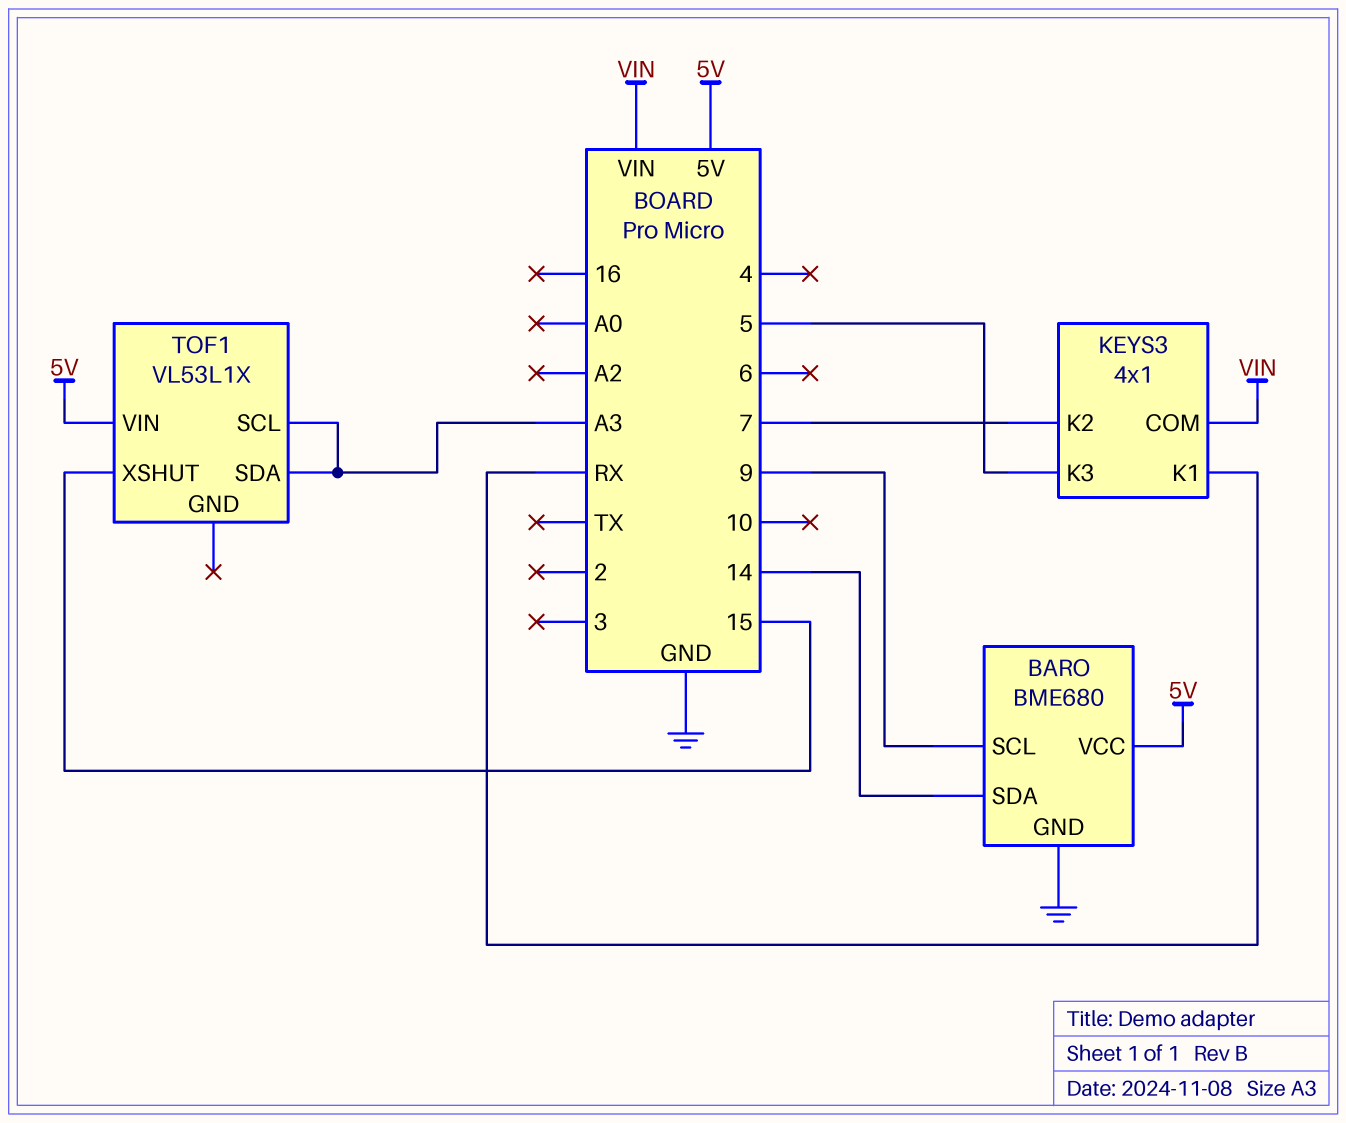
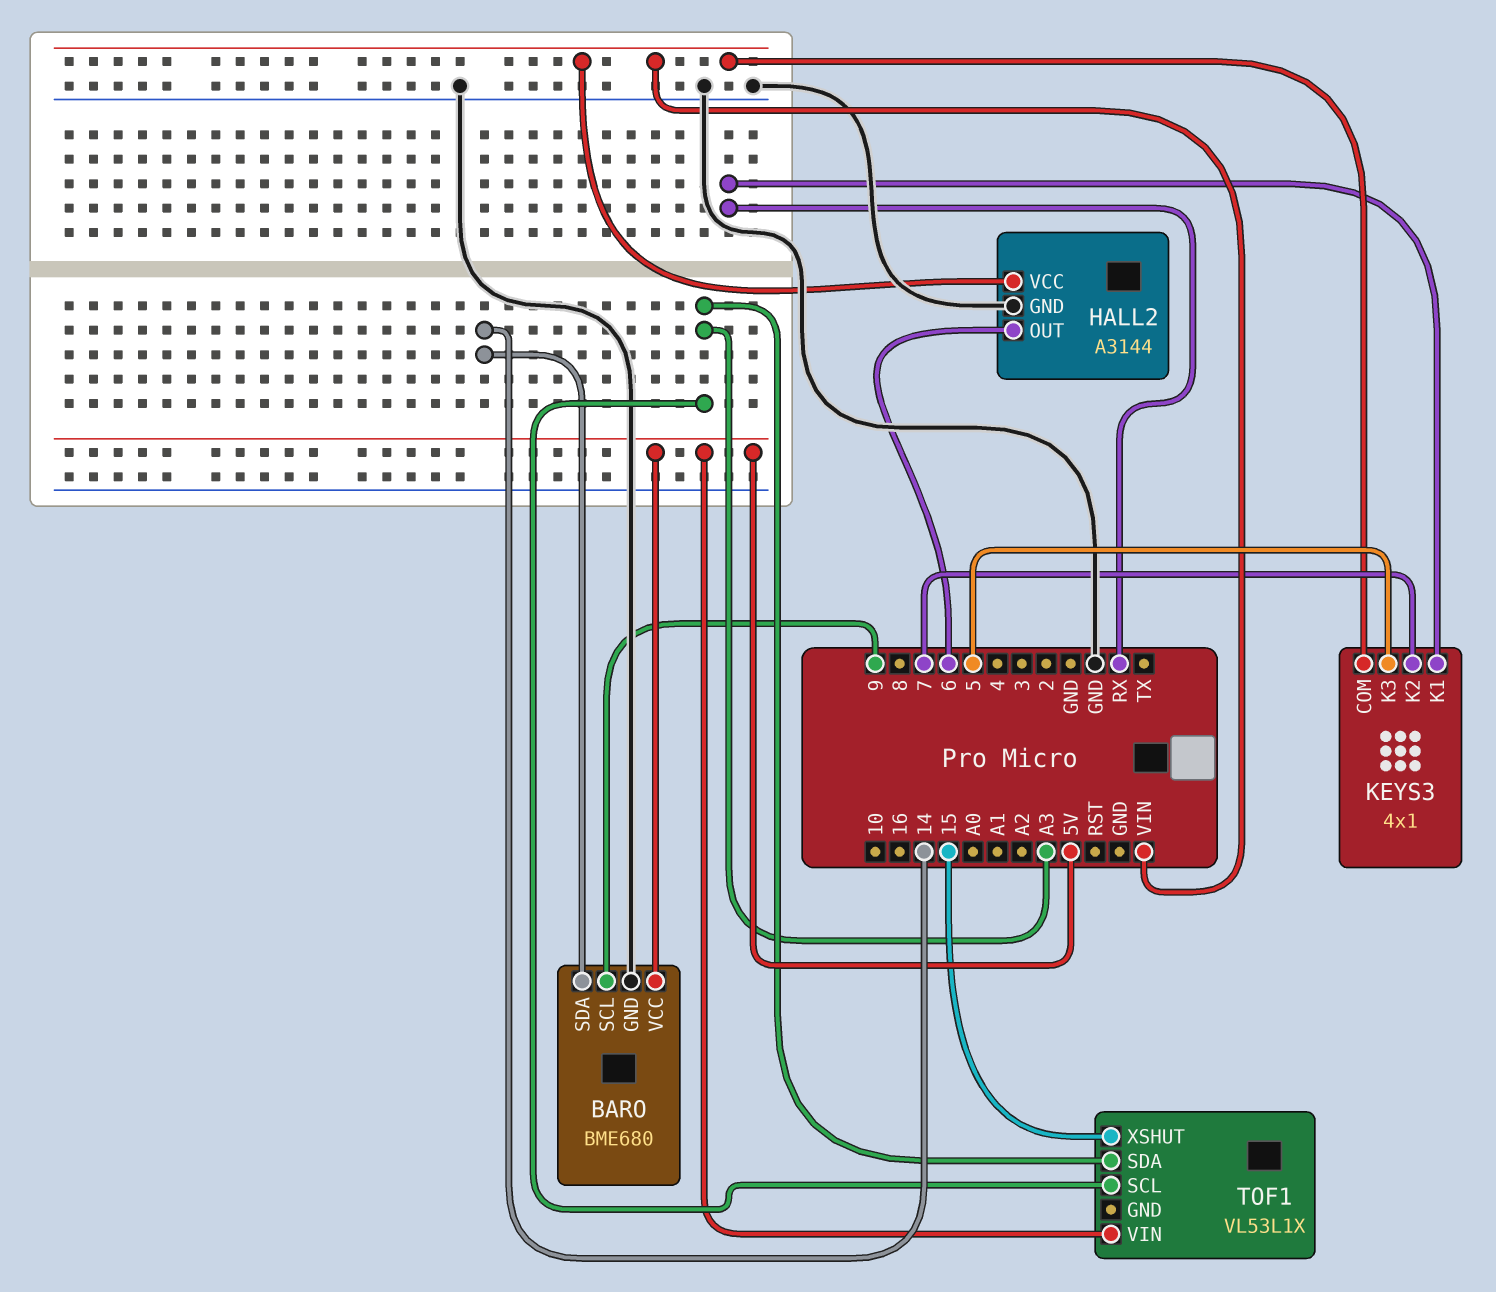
HALL2: none -> A3144
HALL2 pin GND: none -> GND
HALL2 pin OUT: none -> 6
HALL2 pin VCC: none -> VIN

